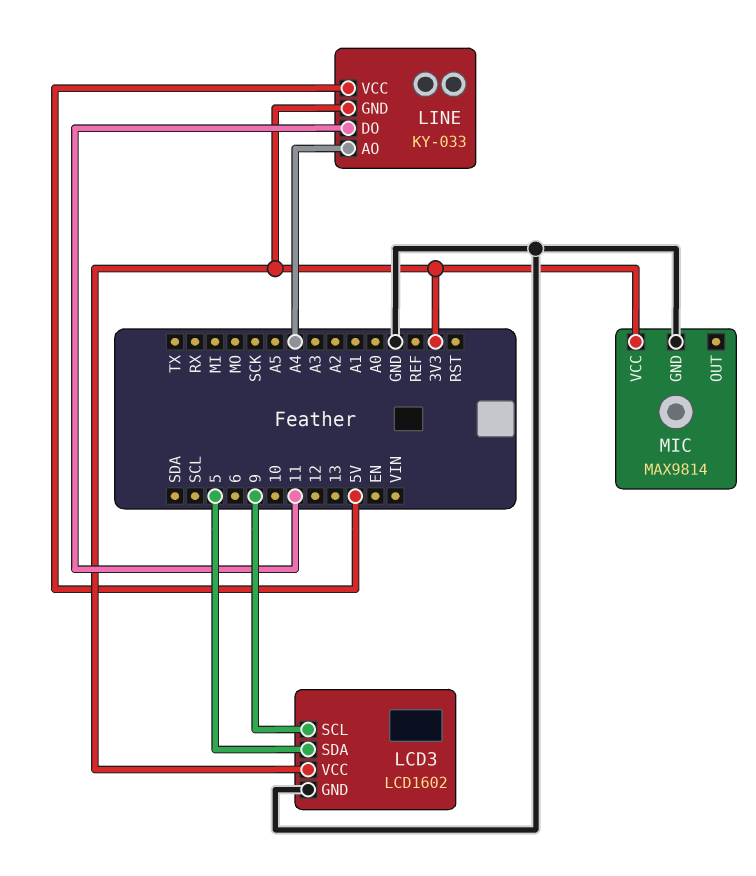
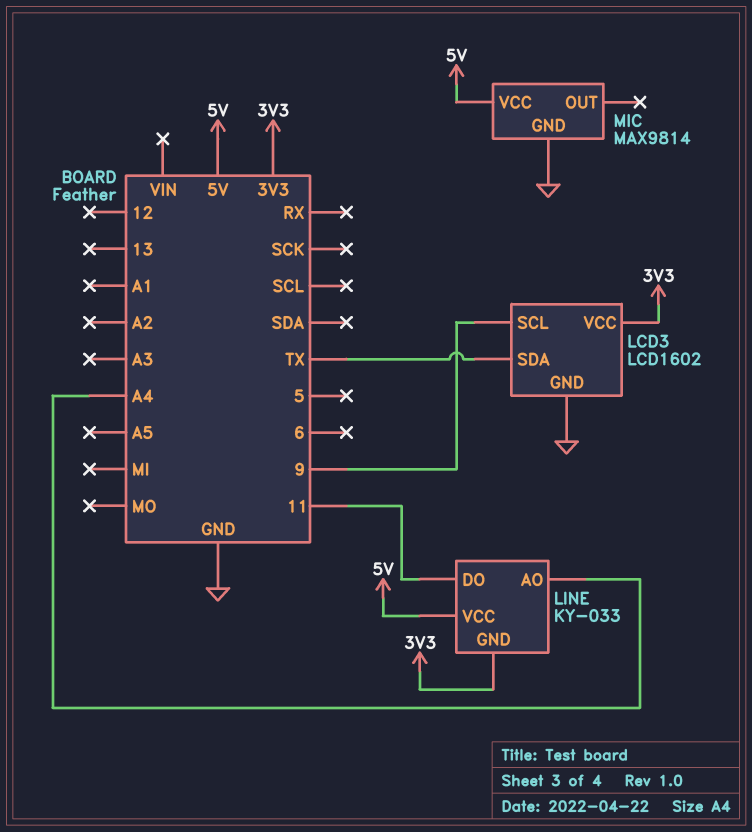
LCD3 pin SDA: 5 -> TX
MIC pin VCC: 3V3 -> 5V

